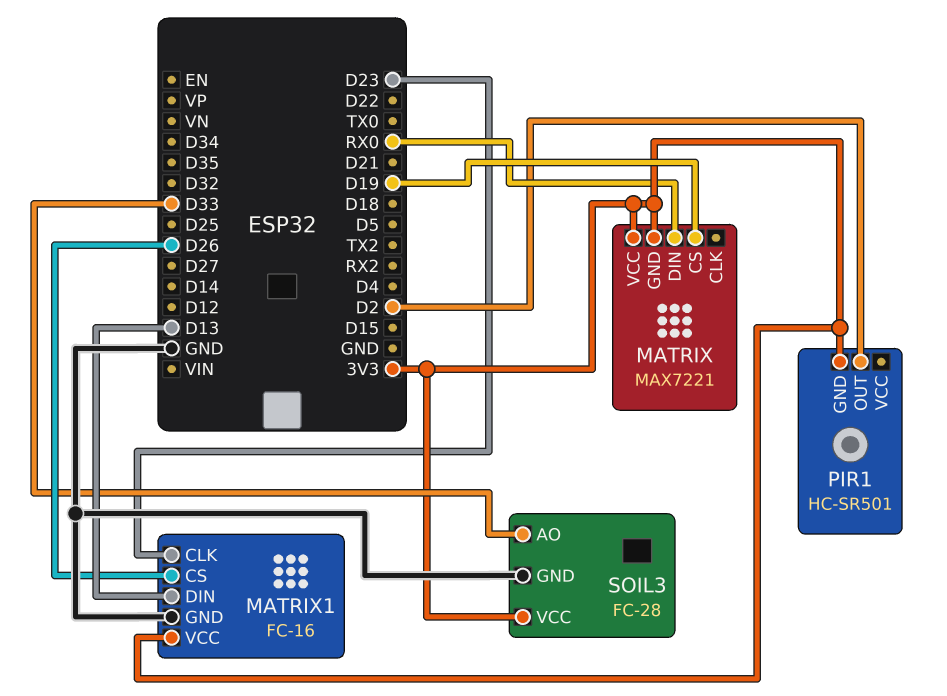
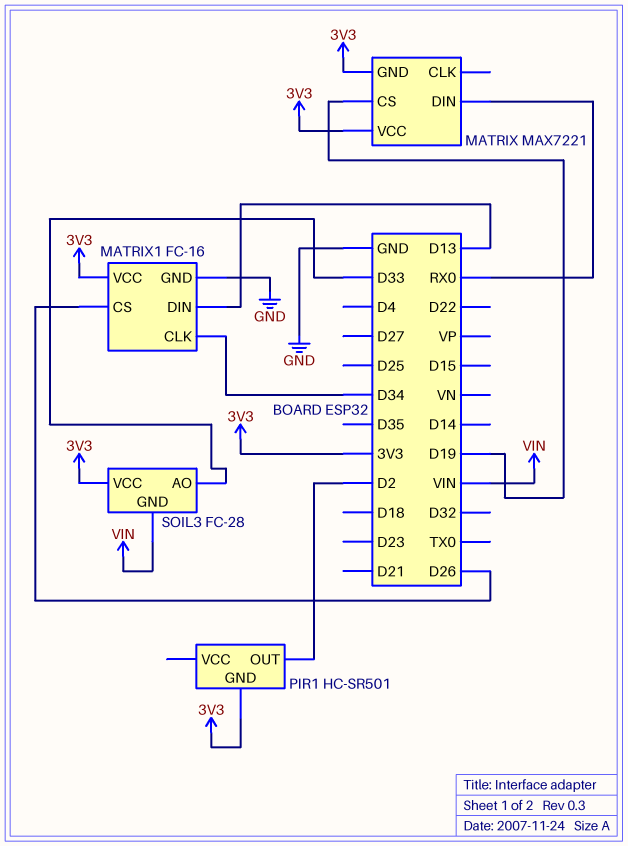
MATRIX1 pin CLK: D23 -> D34
SOIL3 pin GND: GND -> VIN

